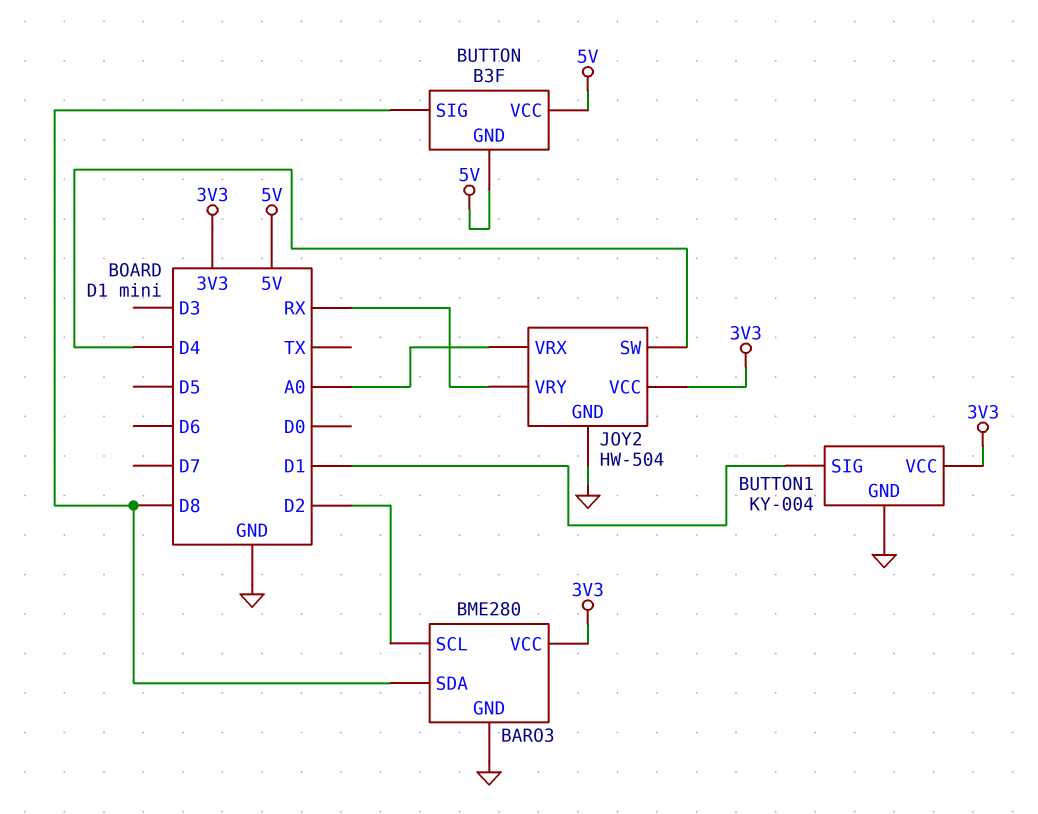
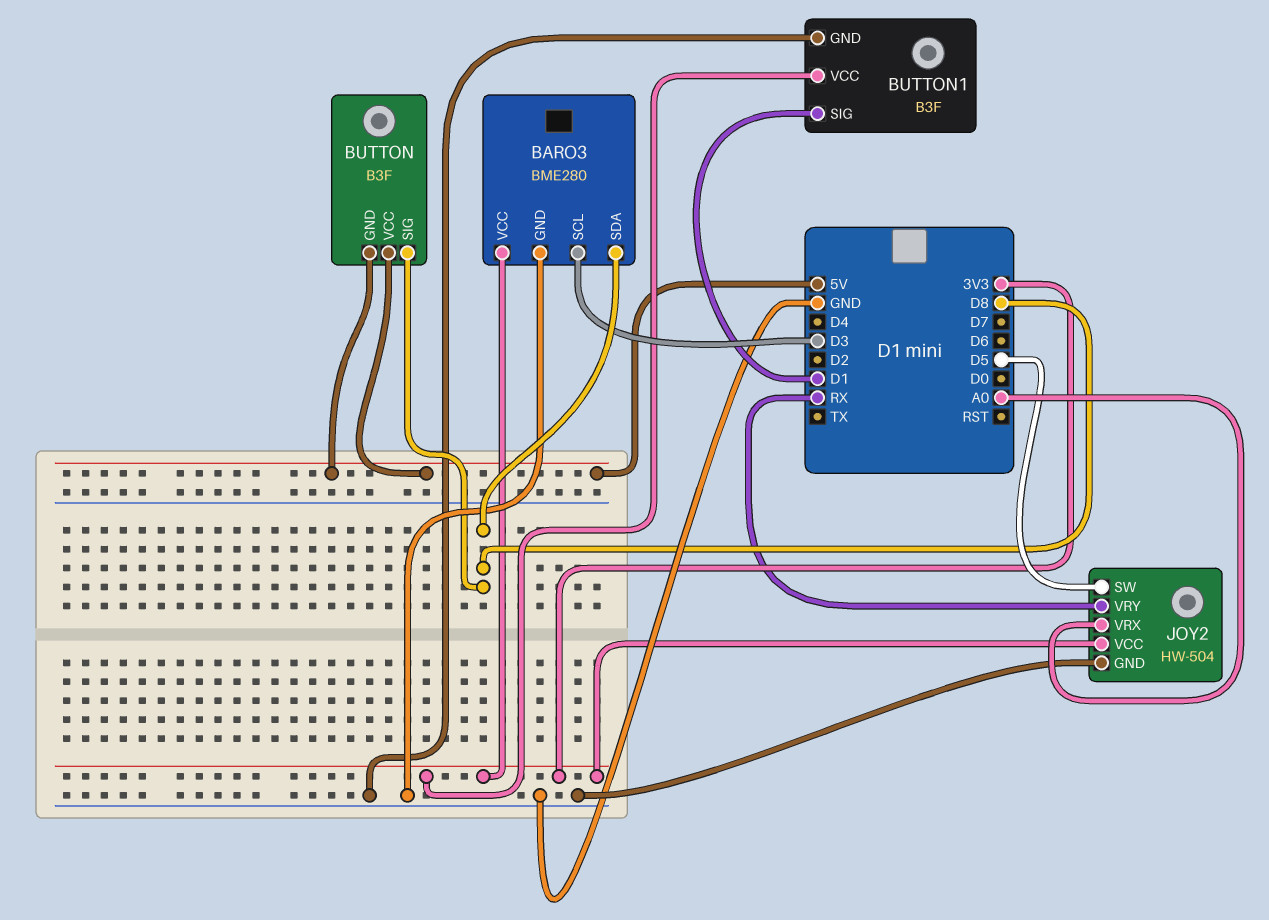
BARO3 pin SCL: D2 -> D3
BUTTON1: KY-004 -> B3F
JOY2 pin SW: D4 -> D5

